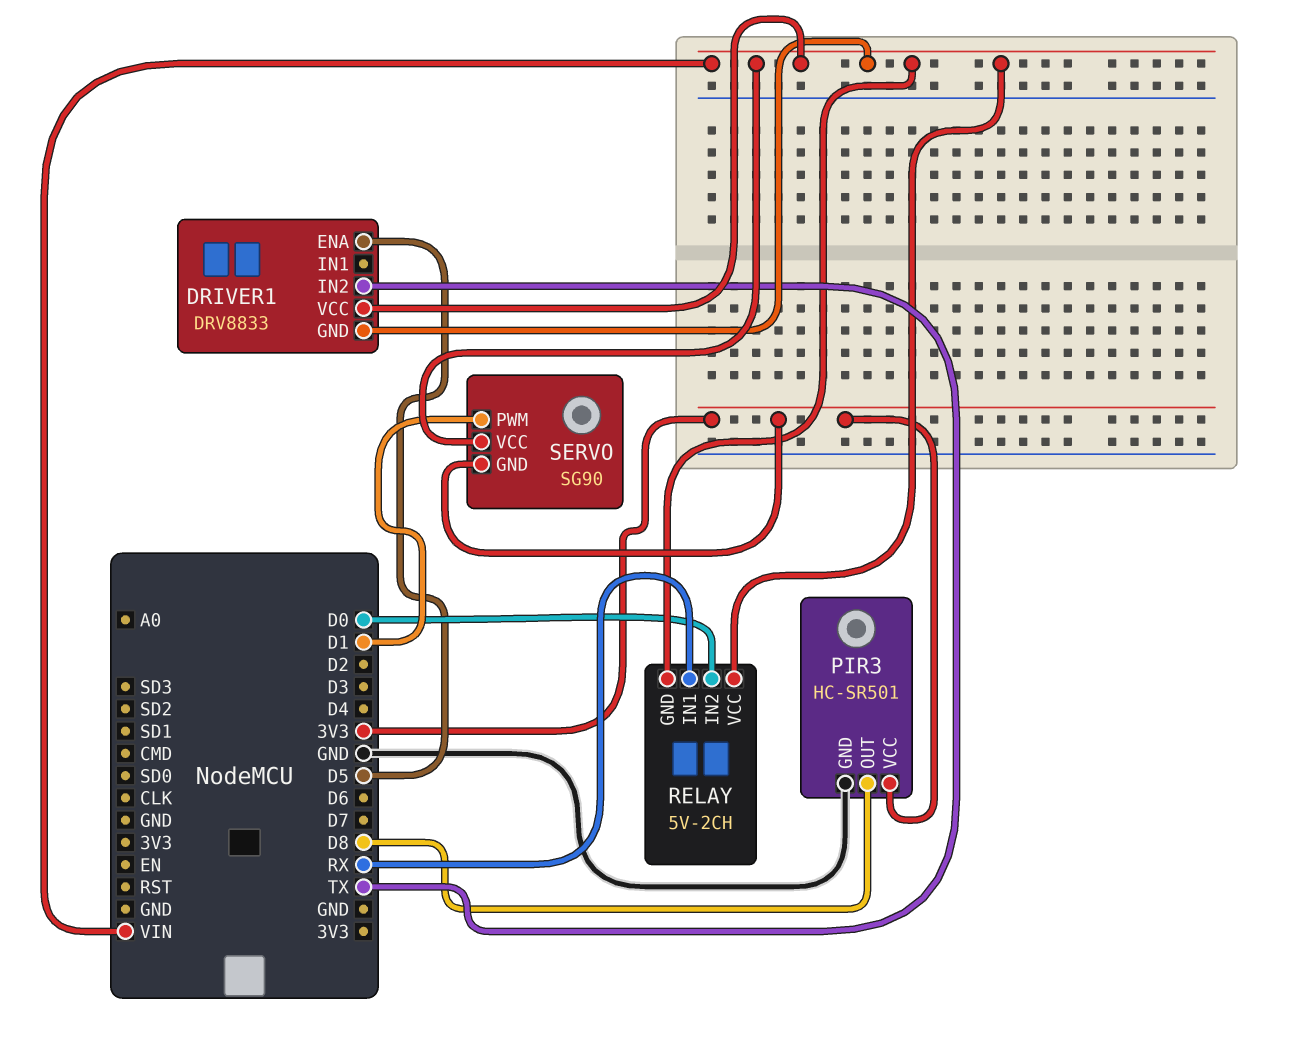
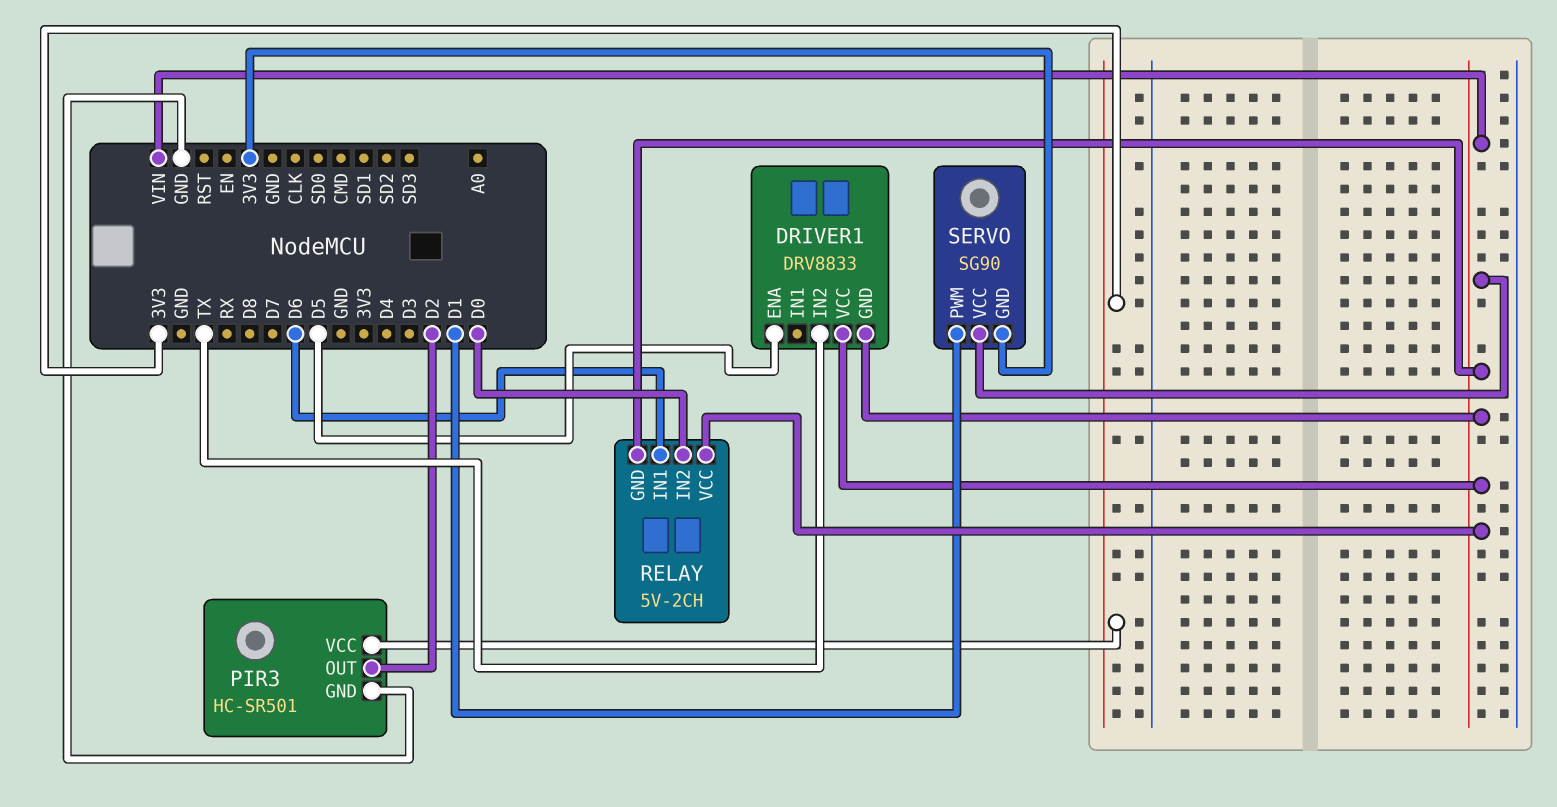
PIR3 pin OUT: D8 -> D2
RELAY pin IN1: RX -> D6

